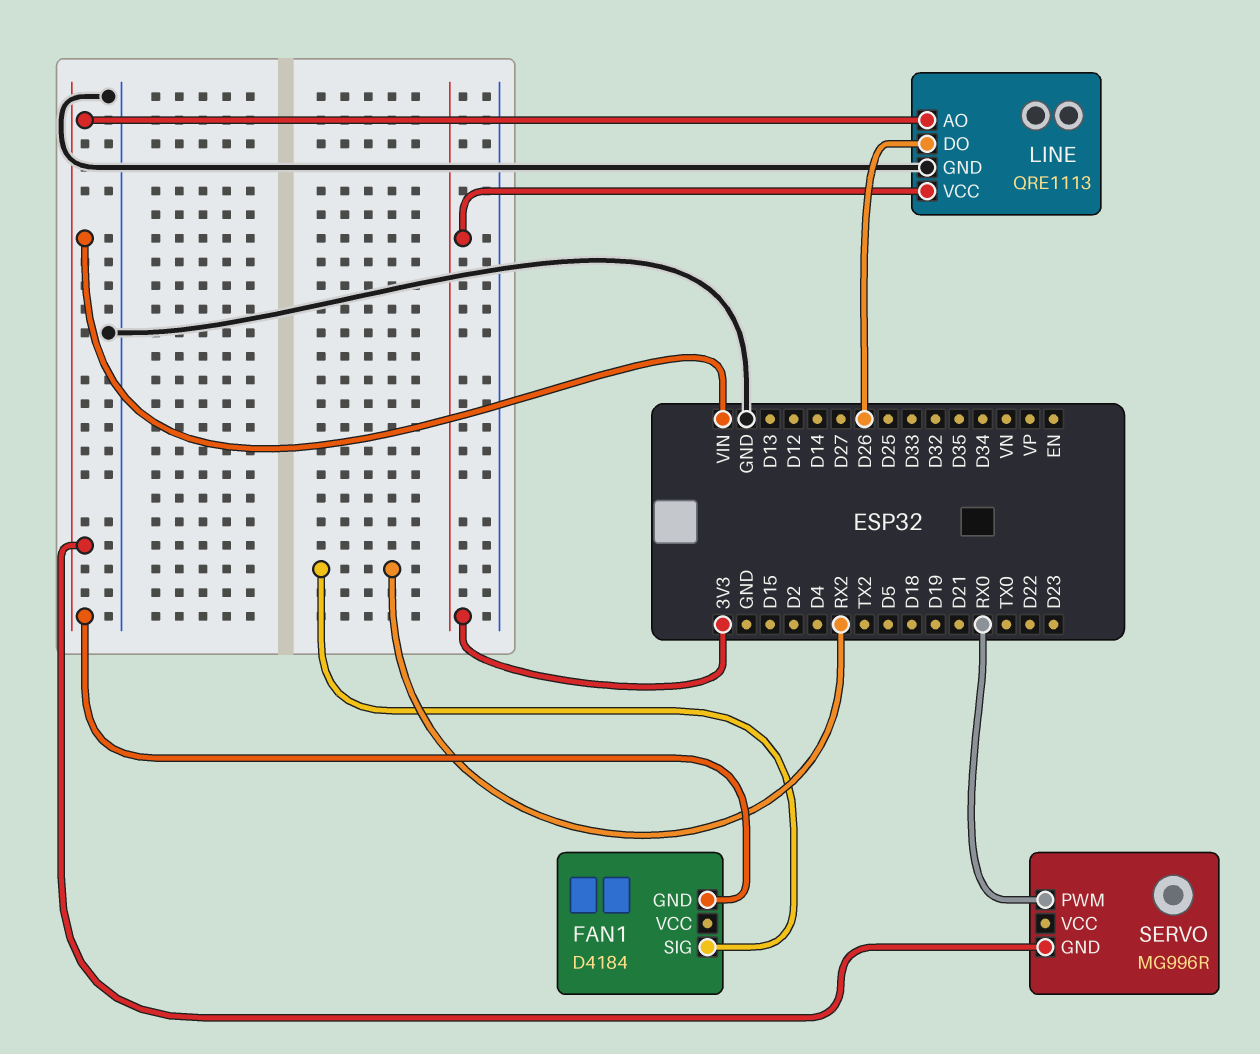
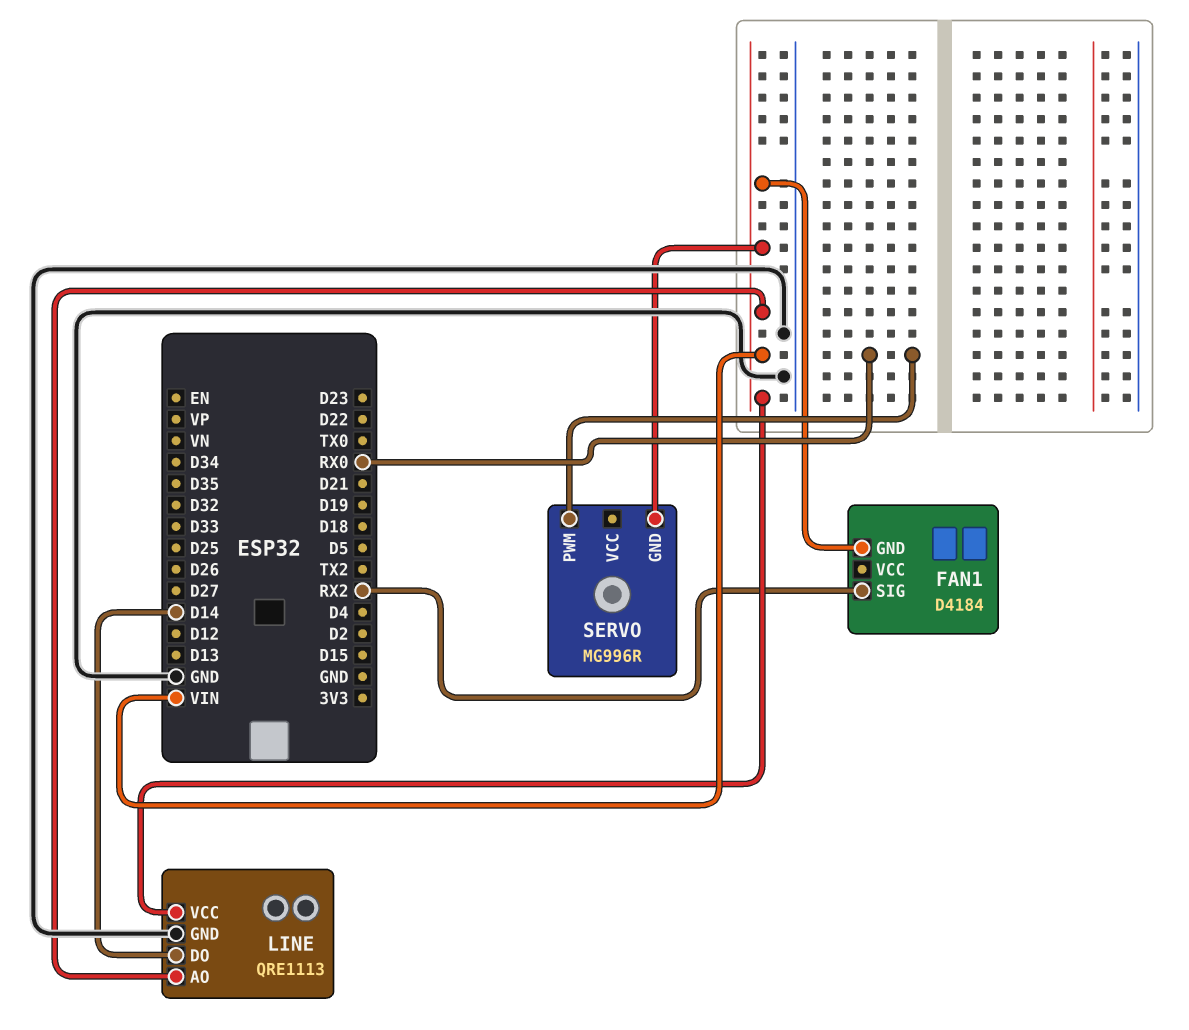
LINE pin DO: D26 -> D14
LINE pin VCC: 3V3 -> VIN

